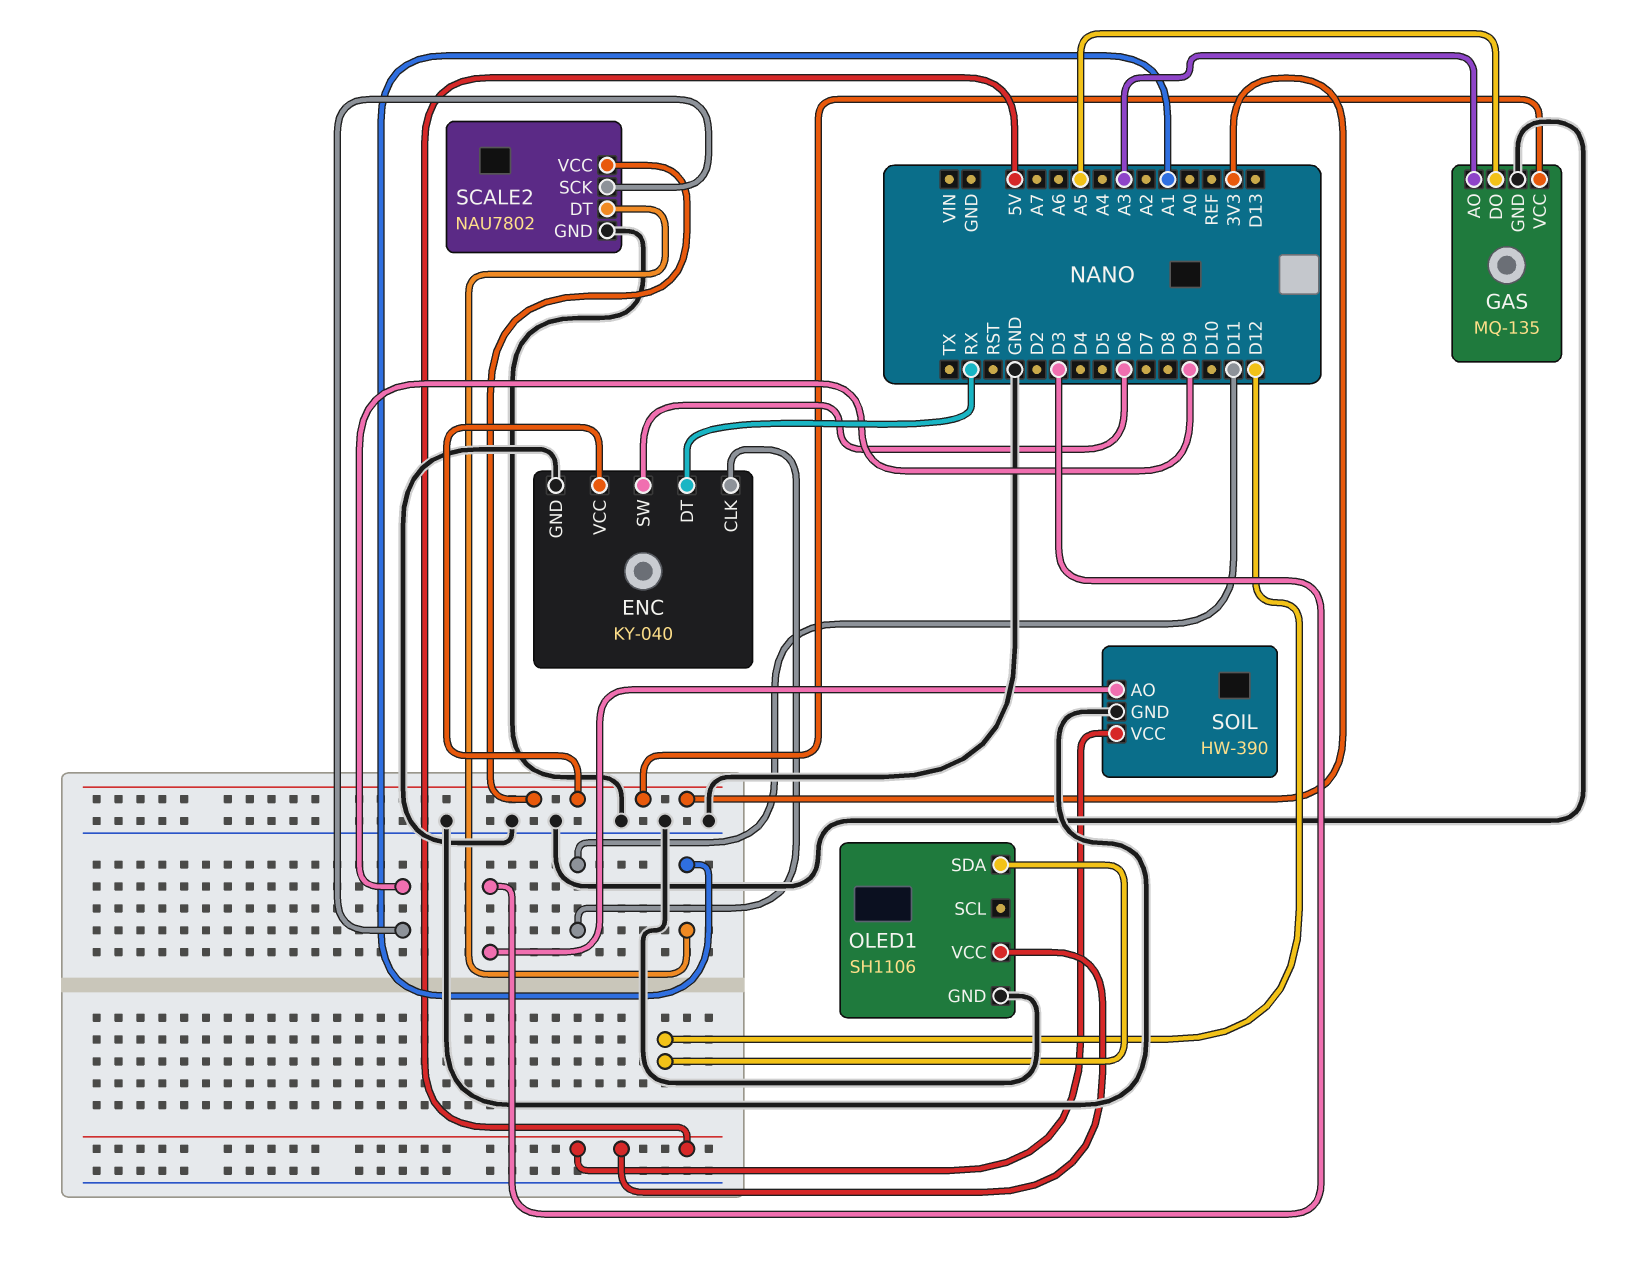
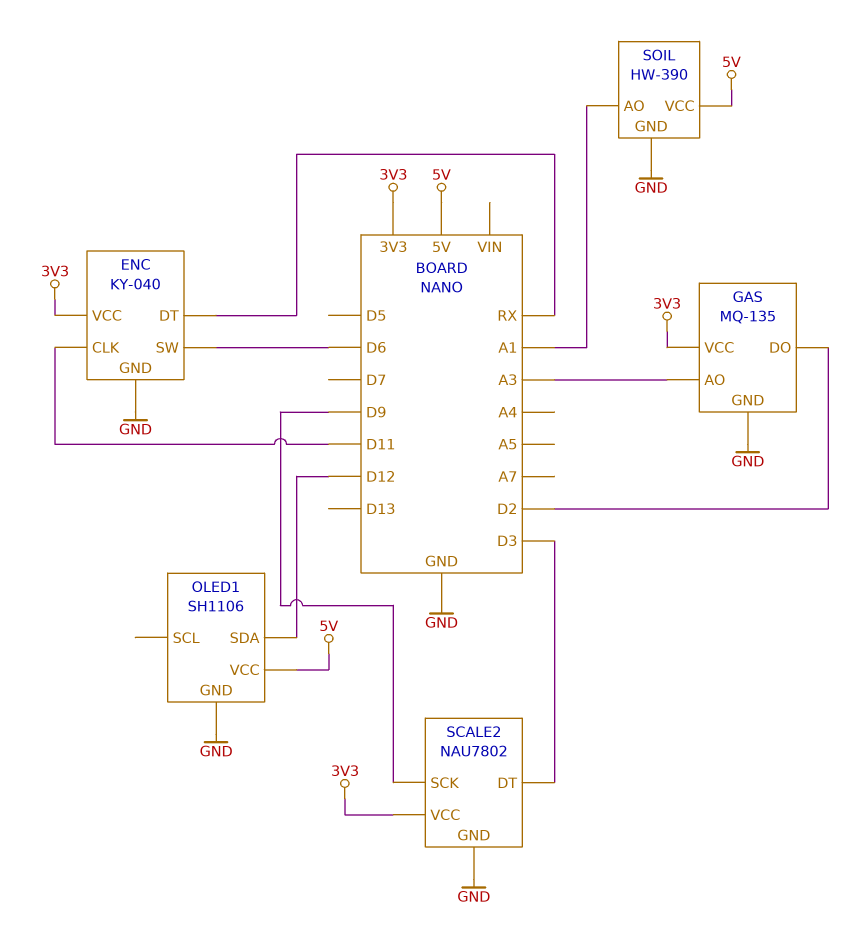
GAS pin DO: A5 -> D2
SCALE2 pin DT: A1 -> D3
SOIL pin AO: D3 -> A1

